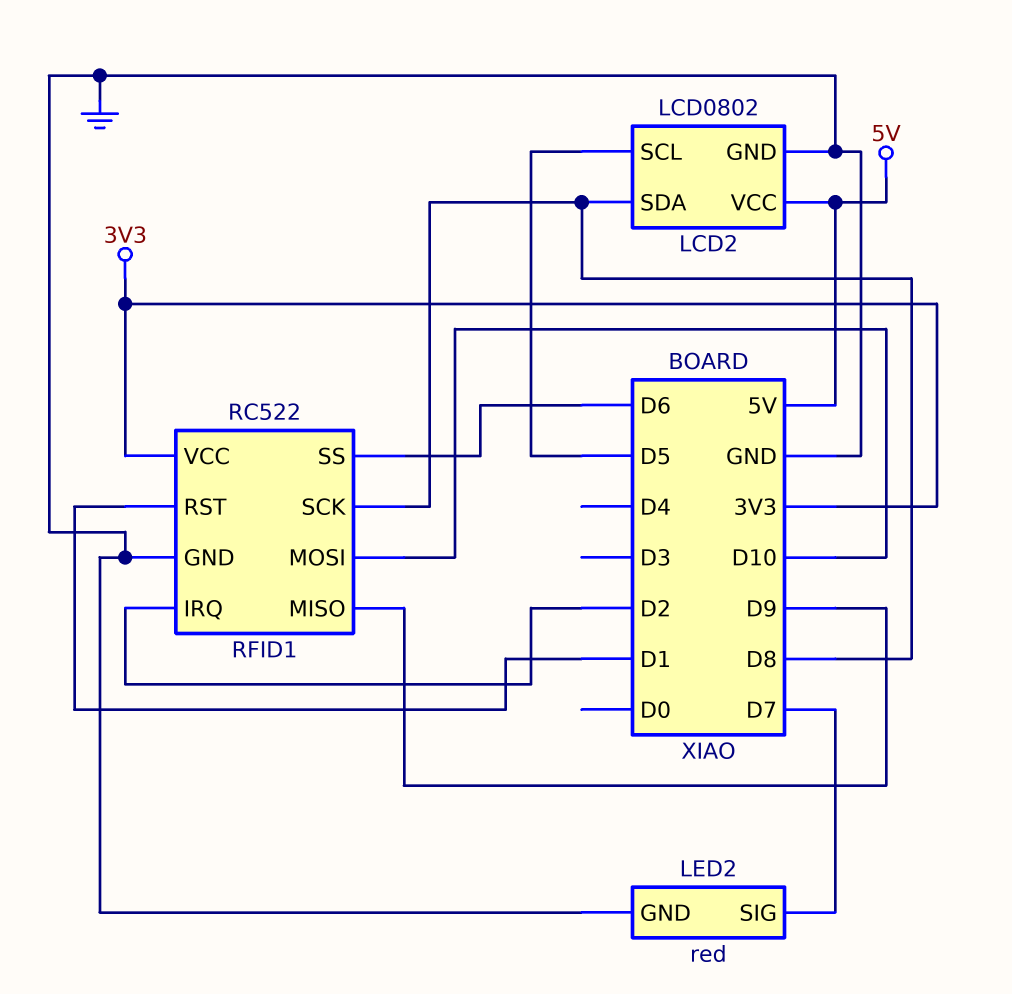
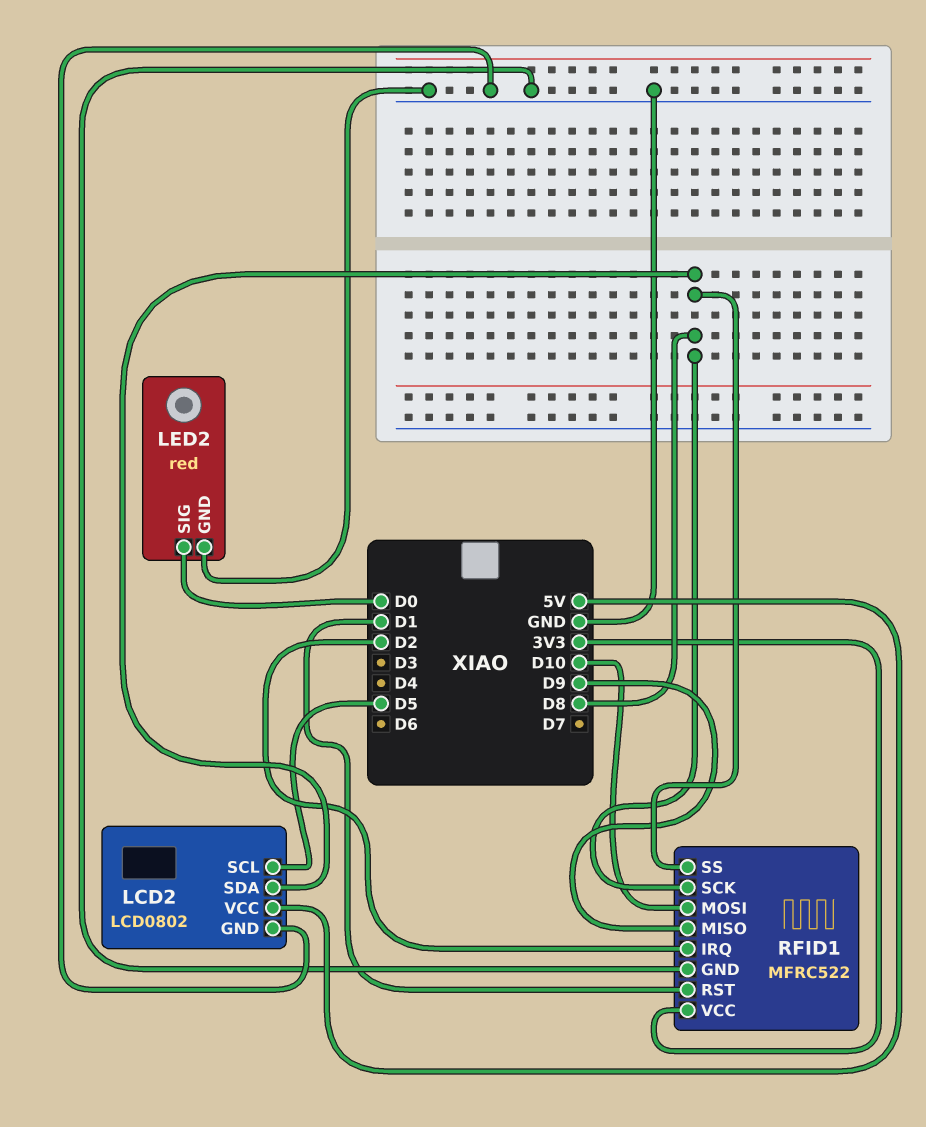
LED2 pin SIG: D7 -> D0
RFID1: RC522 -> MFRC522
RFID1 pin SS: D6 -> D8

